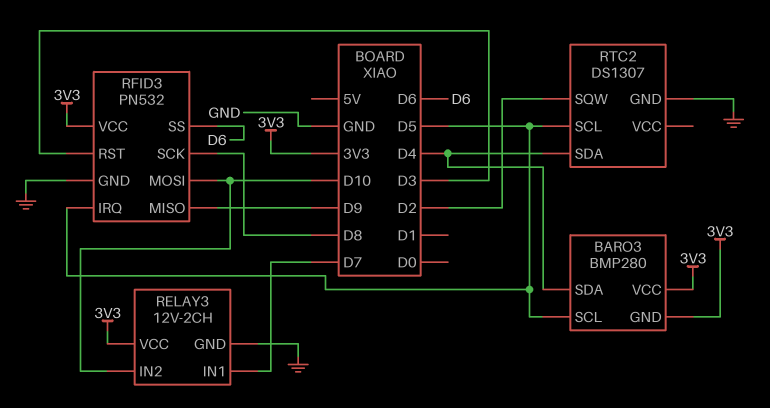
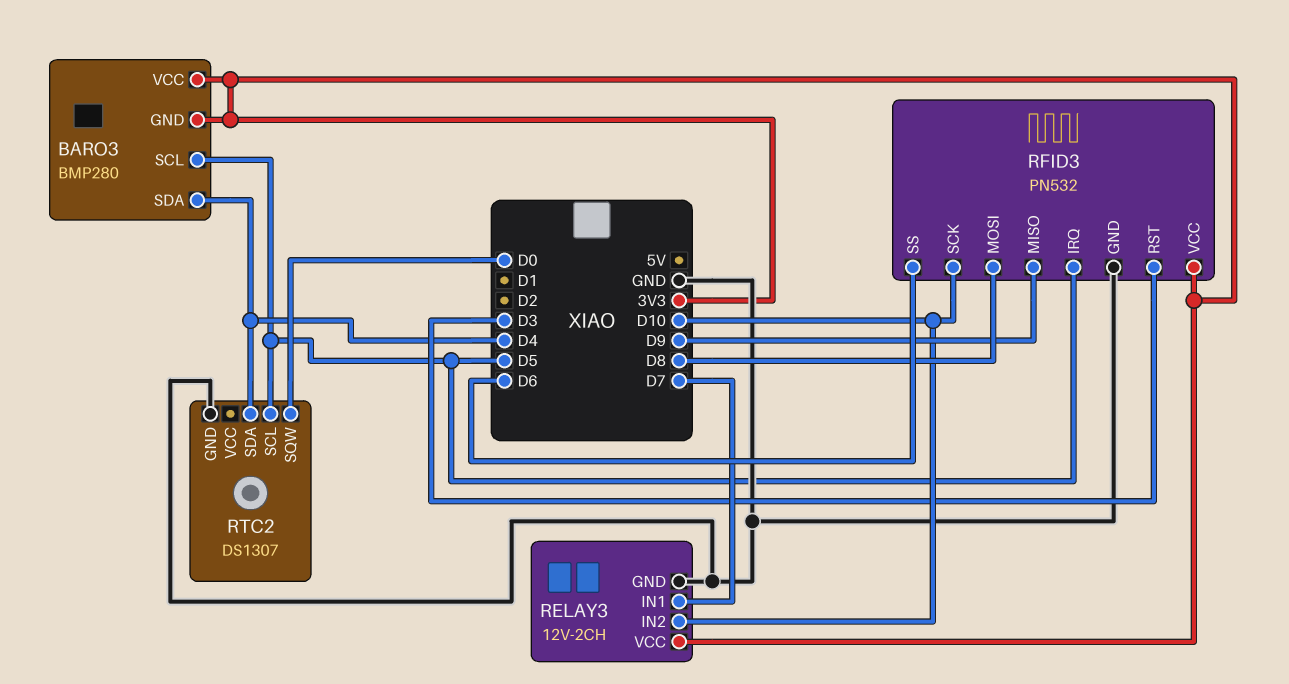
RFID3 pin MOSI: D10 -> D8
RFID3 pin SCK: D8 -> D10
RTC2 pin SQW: D2 -> D0

